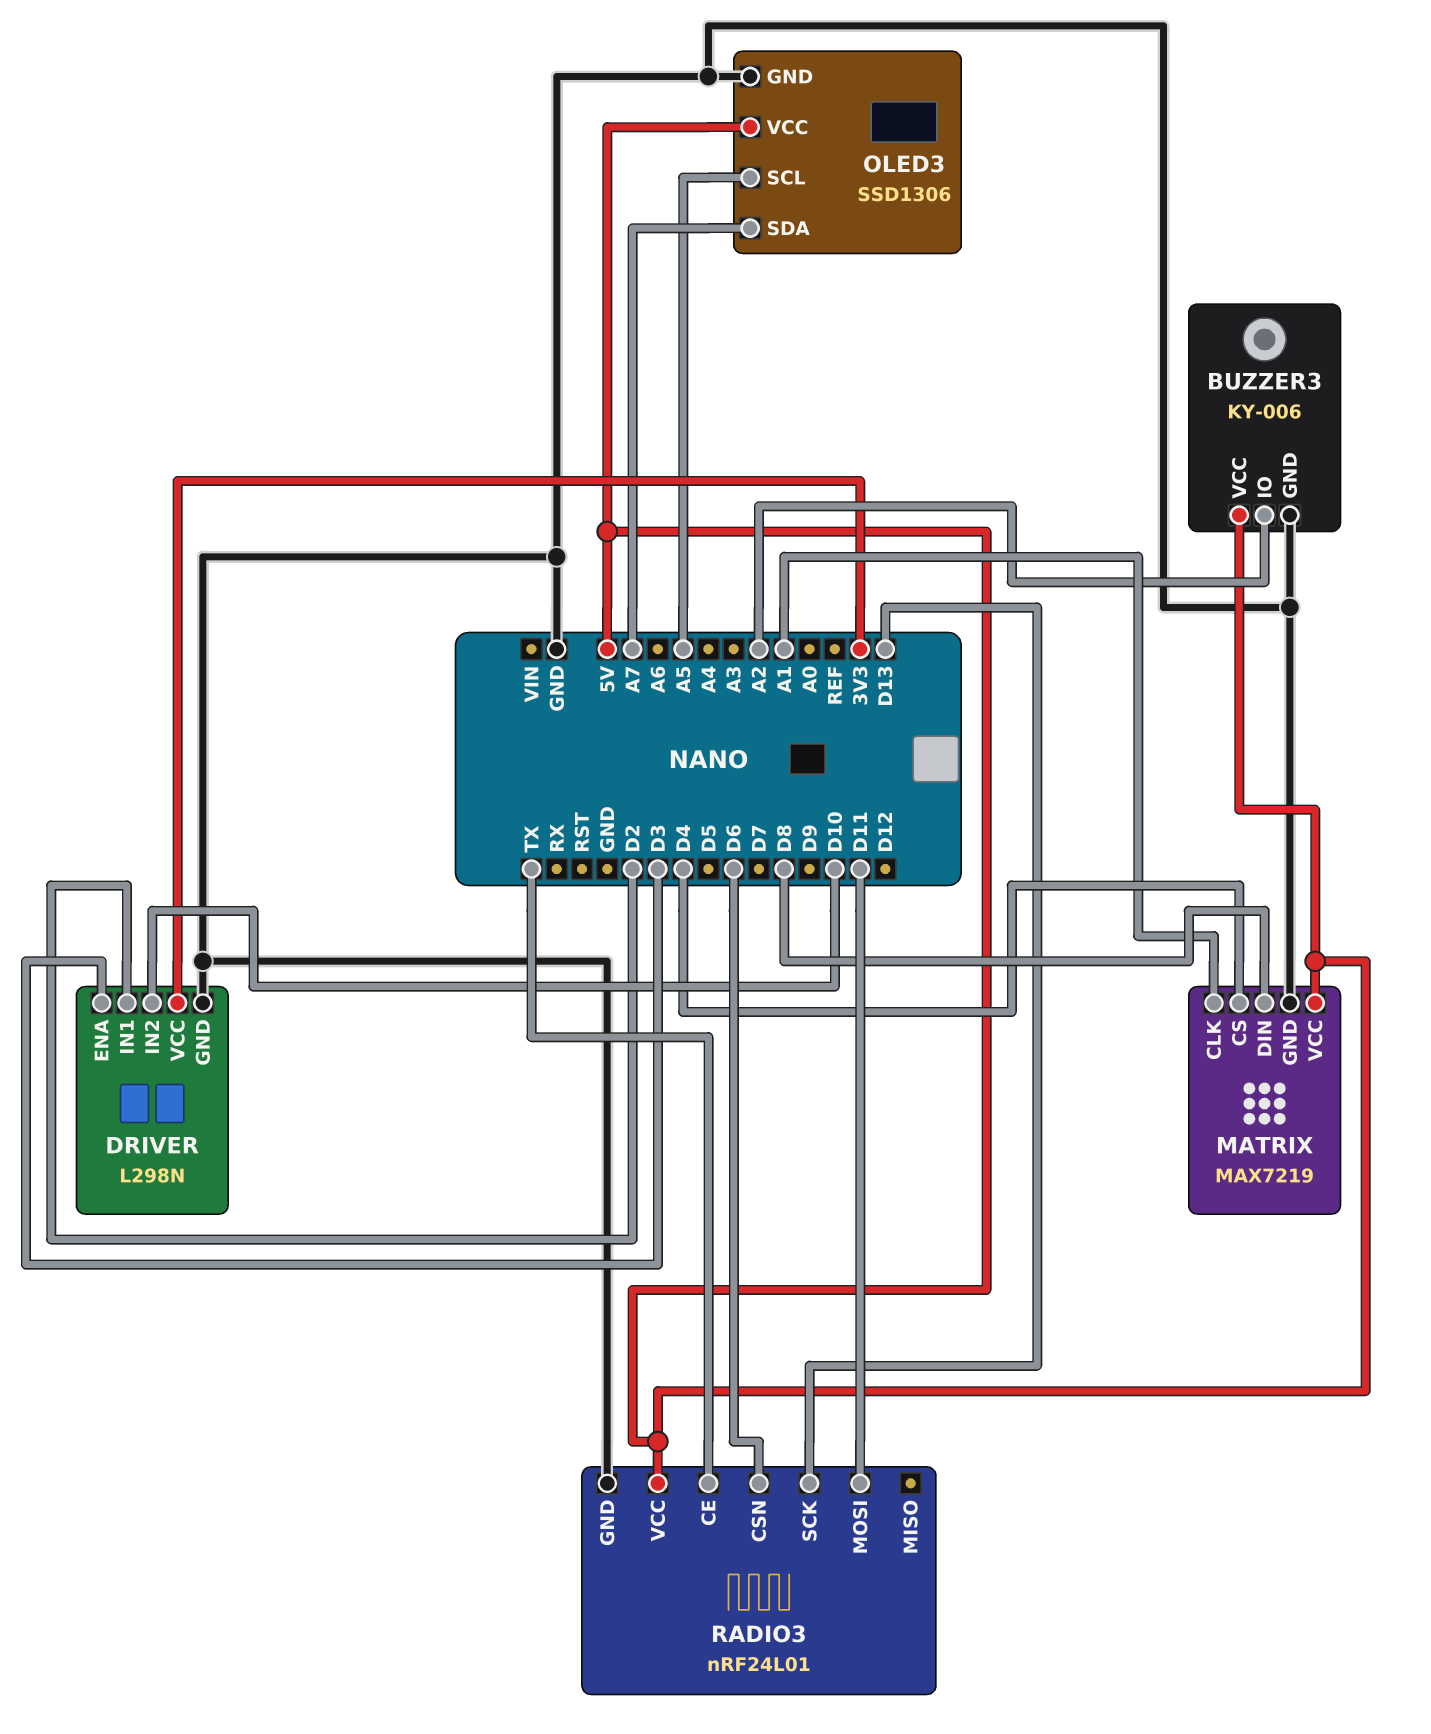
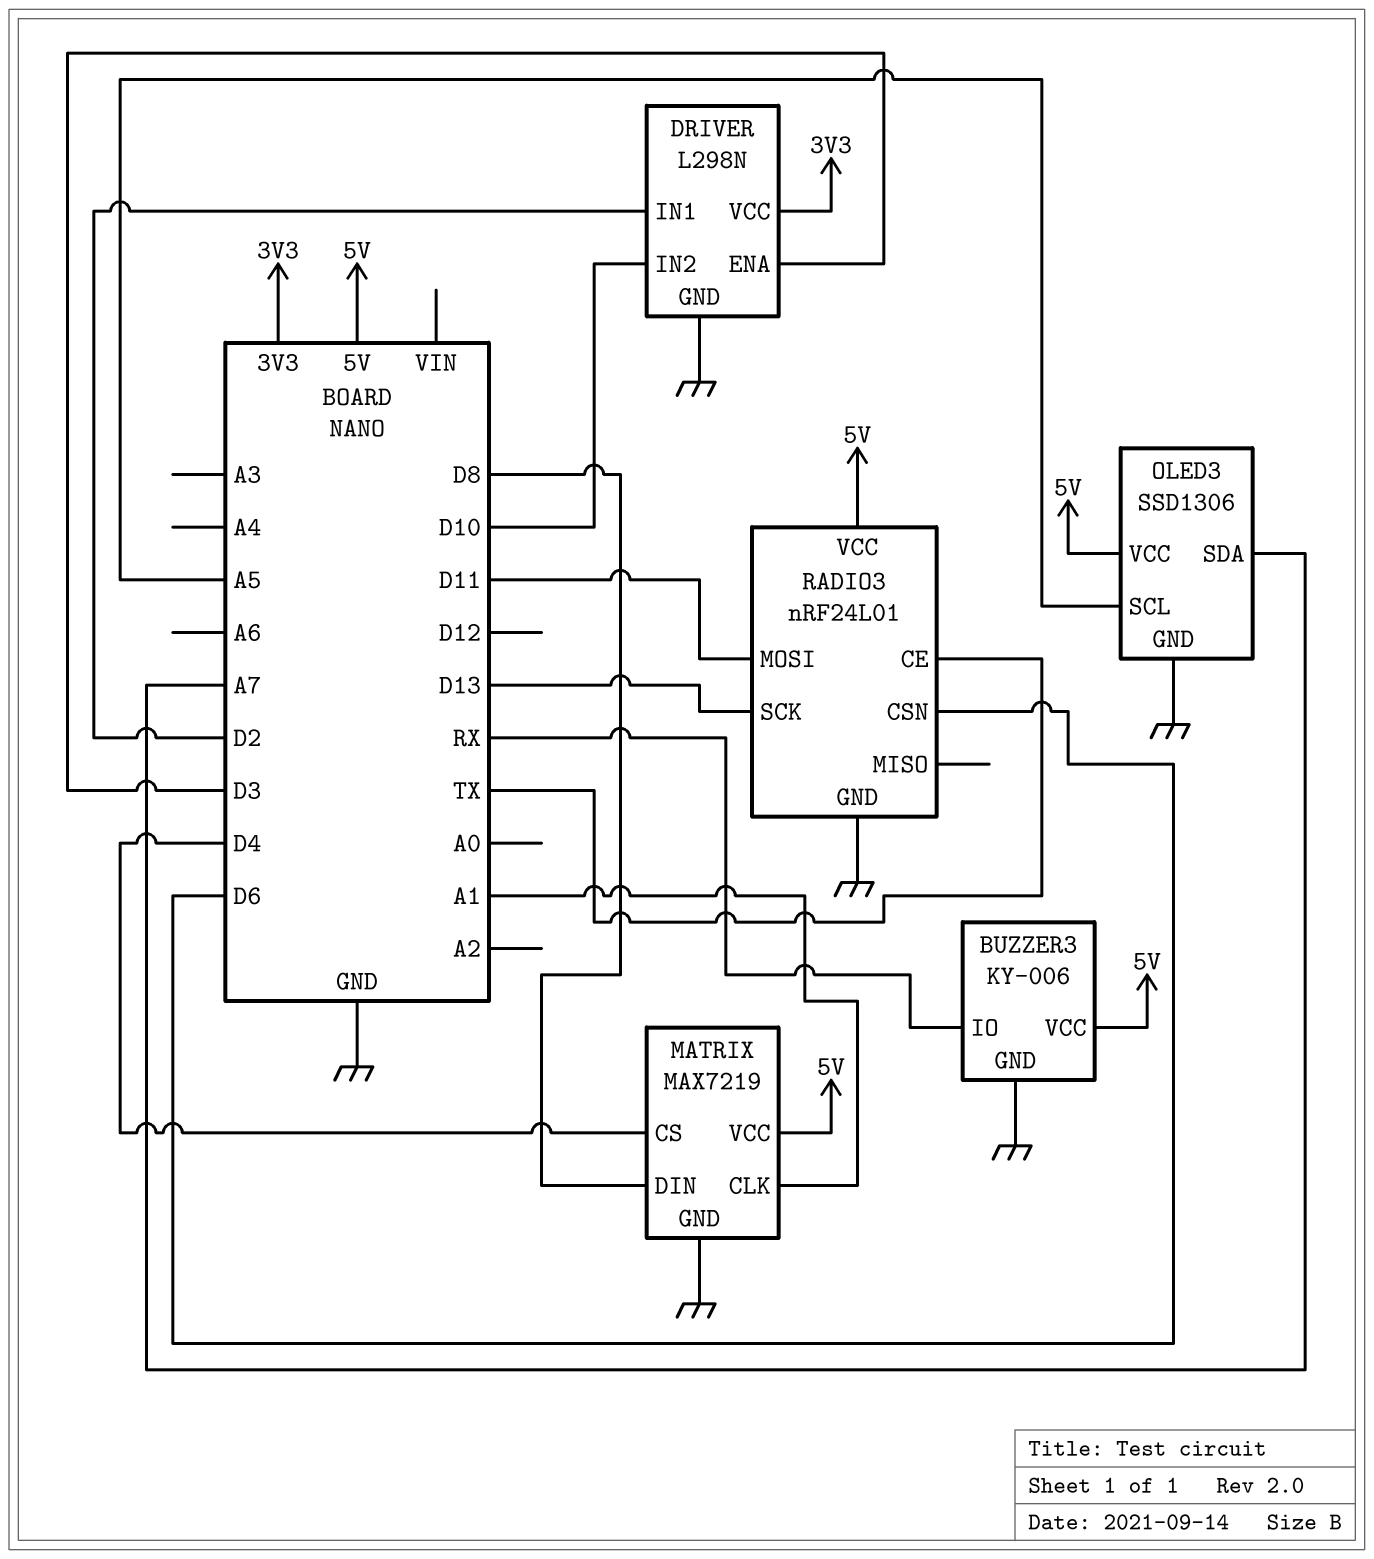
BUZZER3 pin IO: A2 -> RX

